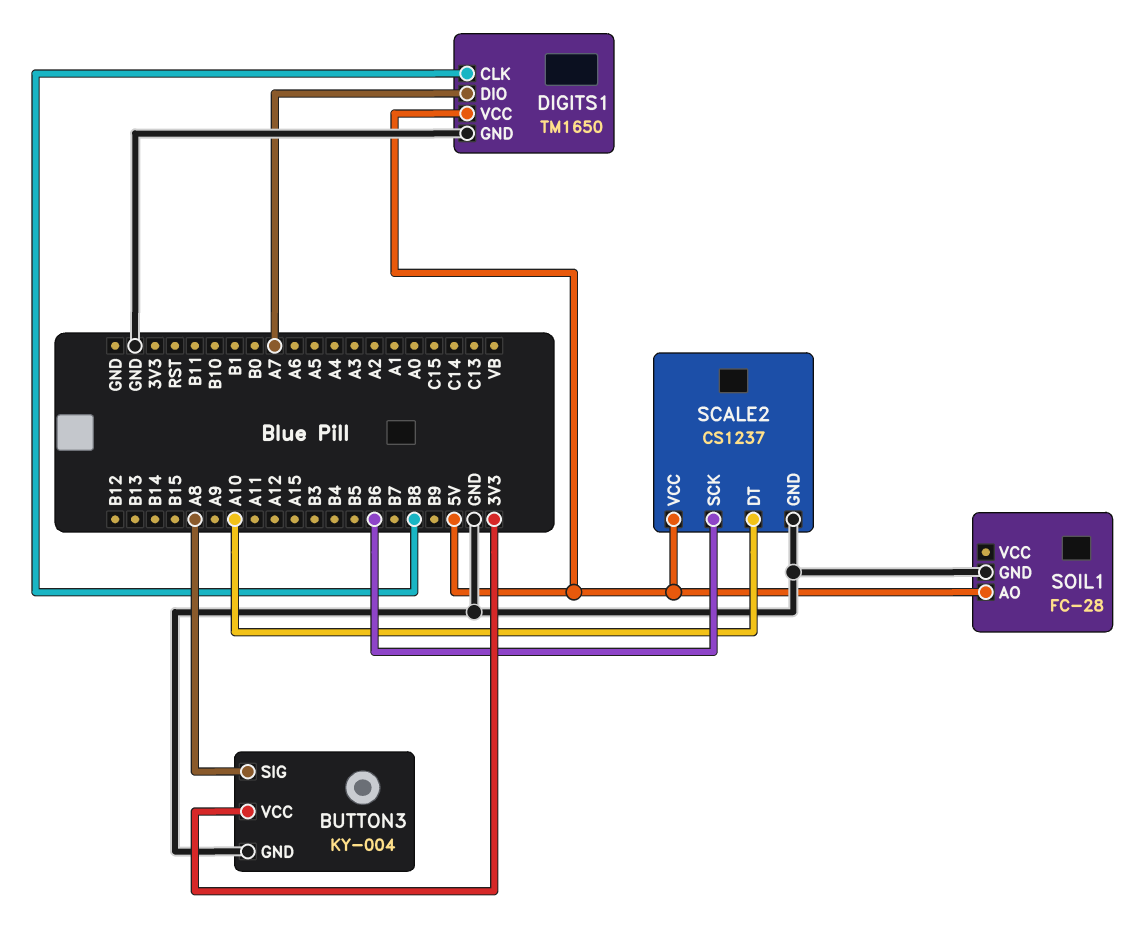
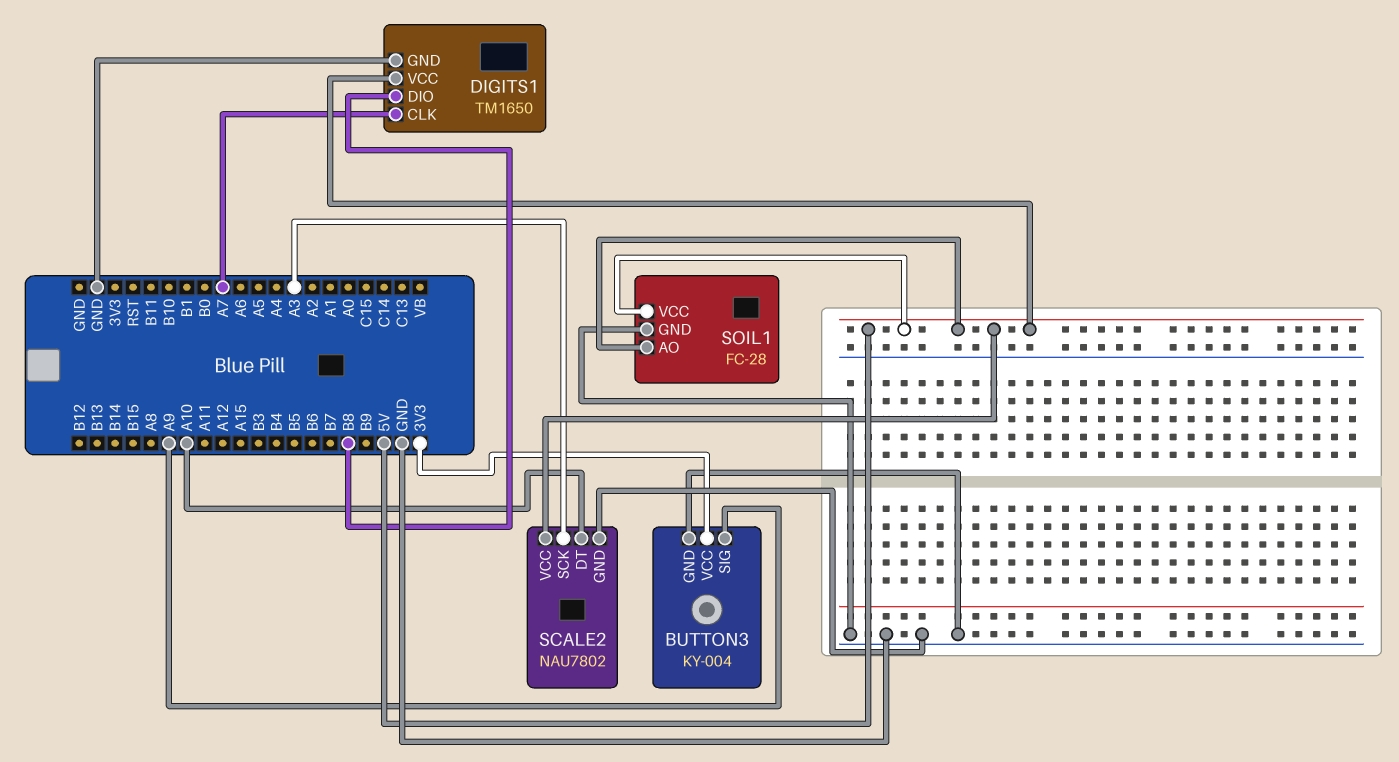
BUTTON3 pin SIG: A8 -> A9
DIGITS1 pin CLK: B8 -> A7
DIGITS1 pin DIO: A7 -> B8
SCALE2: CS1237 -> NAU7802
SCALE2 pin SCK: B6 -> A3
SOIL1 pin VCC: none -> 5V

